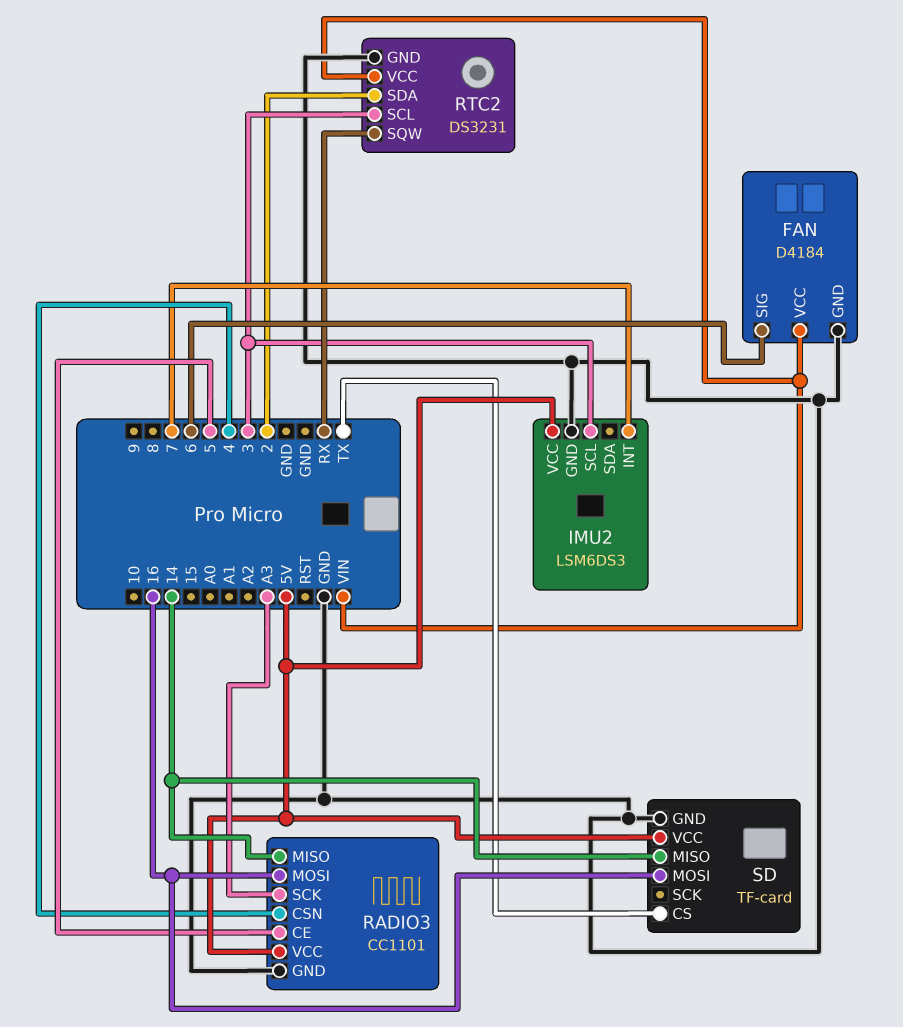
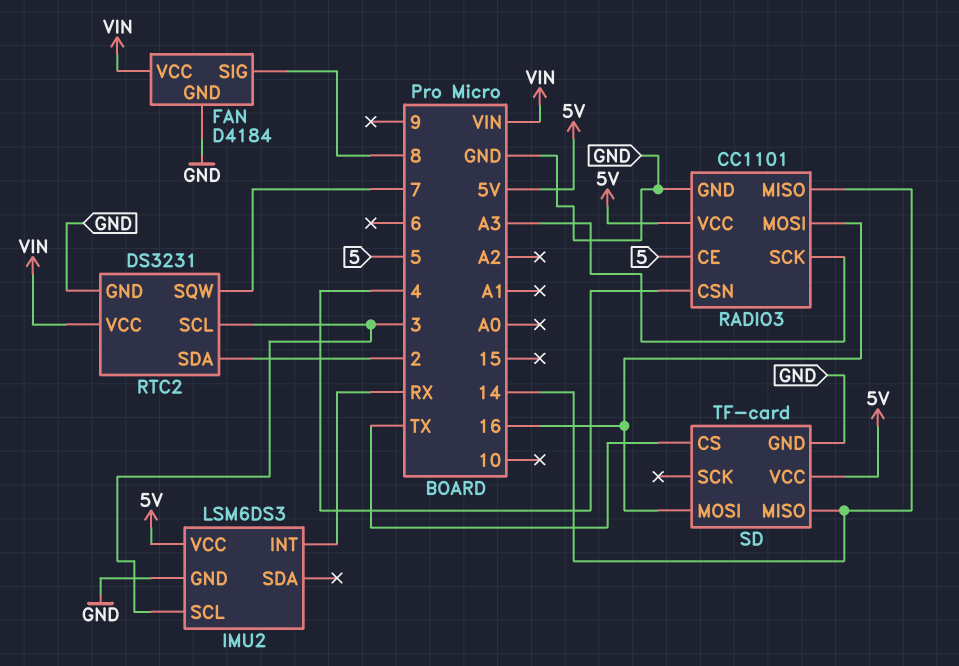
FAN pin SIG: 6 -> 8
IMU2 pin INT: 7 -> RX
RTC2 pin SQW: RX -> 7

